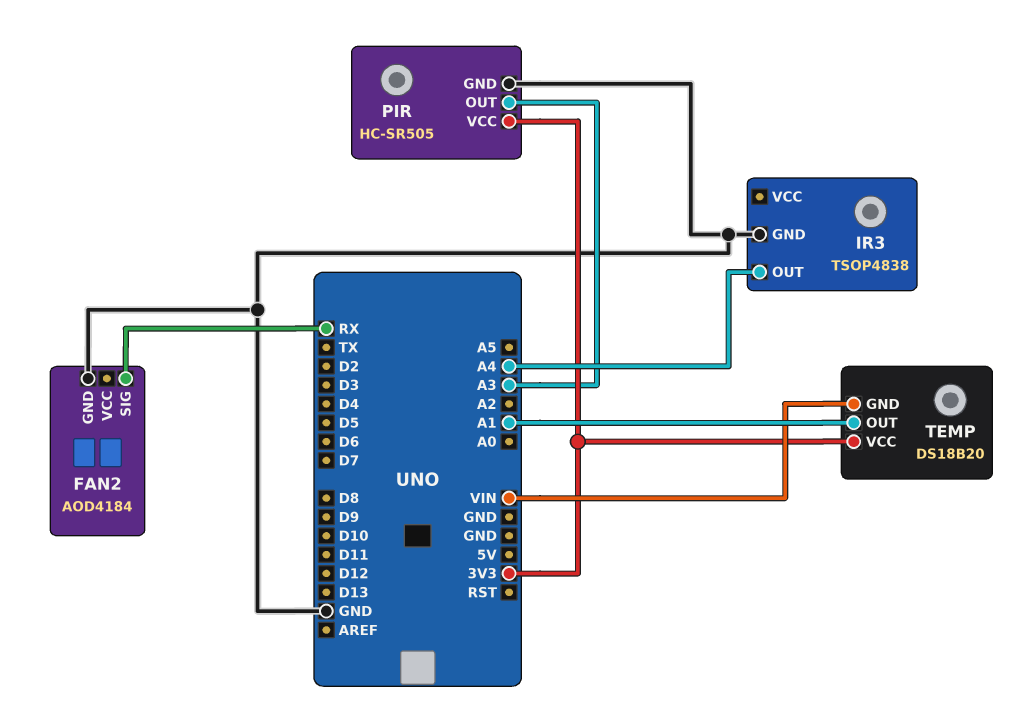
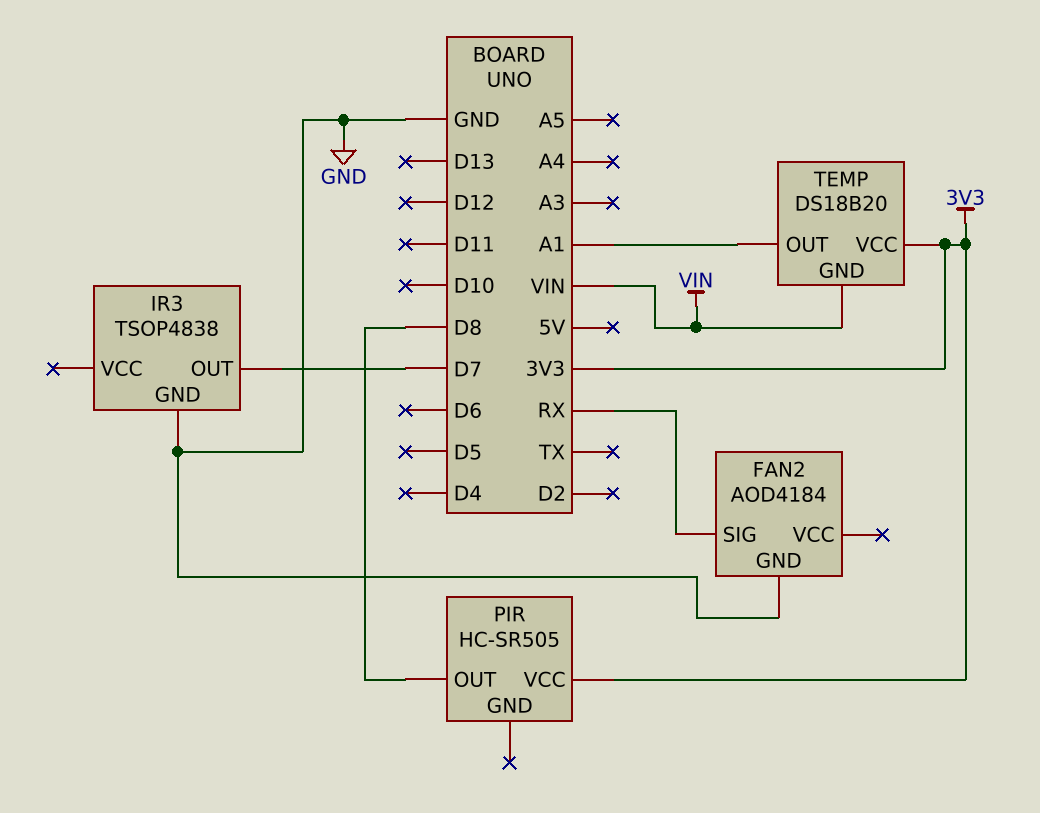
IR3 pin OUT: A4 -> D7
PIR pin GND: GND -> none
PIR pin OUT: A3 -> D8

